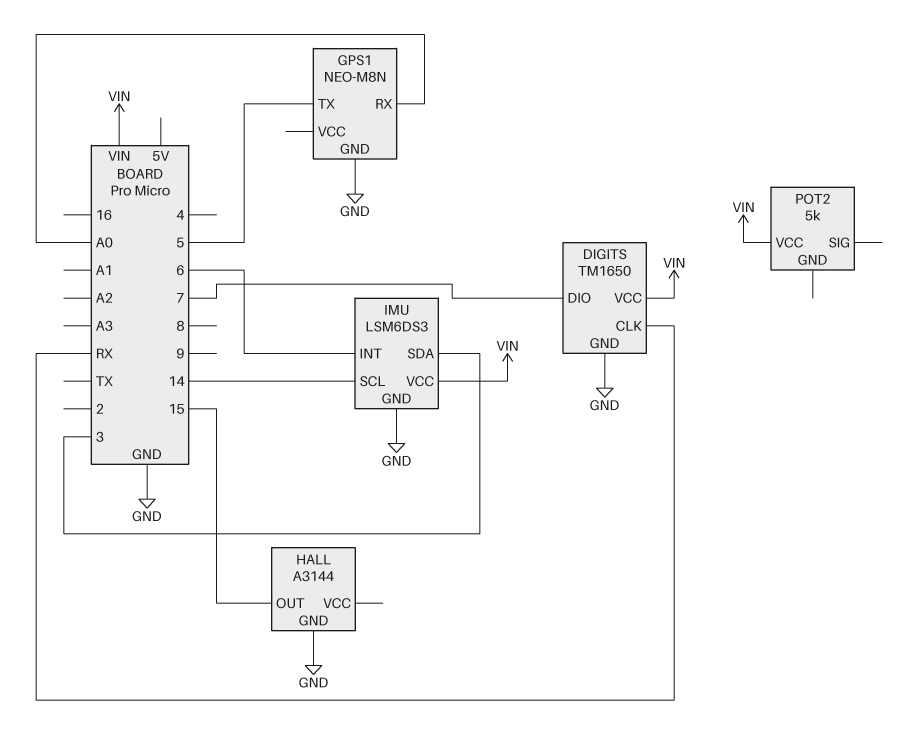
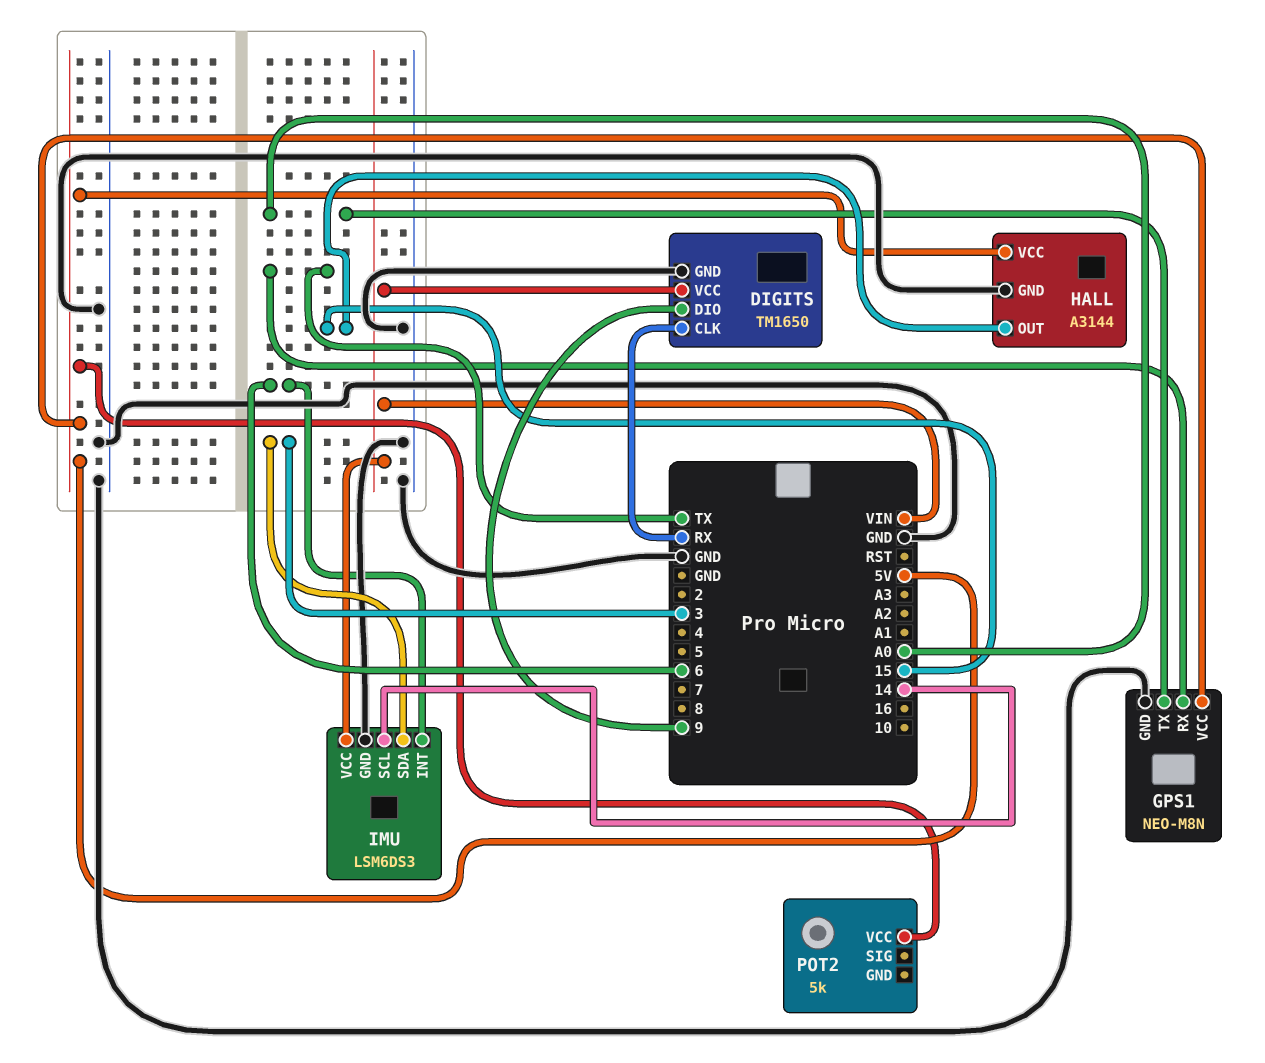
DIGITS pin DIO: 7 -> 9
GPS1 pin RX: A0 -> TX
GPS1 pin TX: 5 -> A0
GPS1 pin VCC: none -> 5V
HALL pin VCC: none -> 5V
POT2 pin VCC: VIN -> 5V

